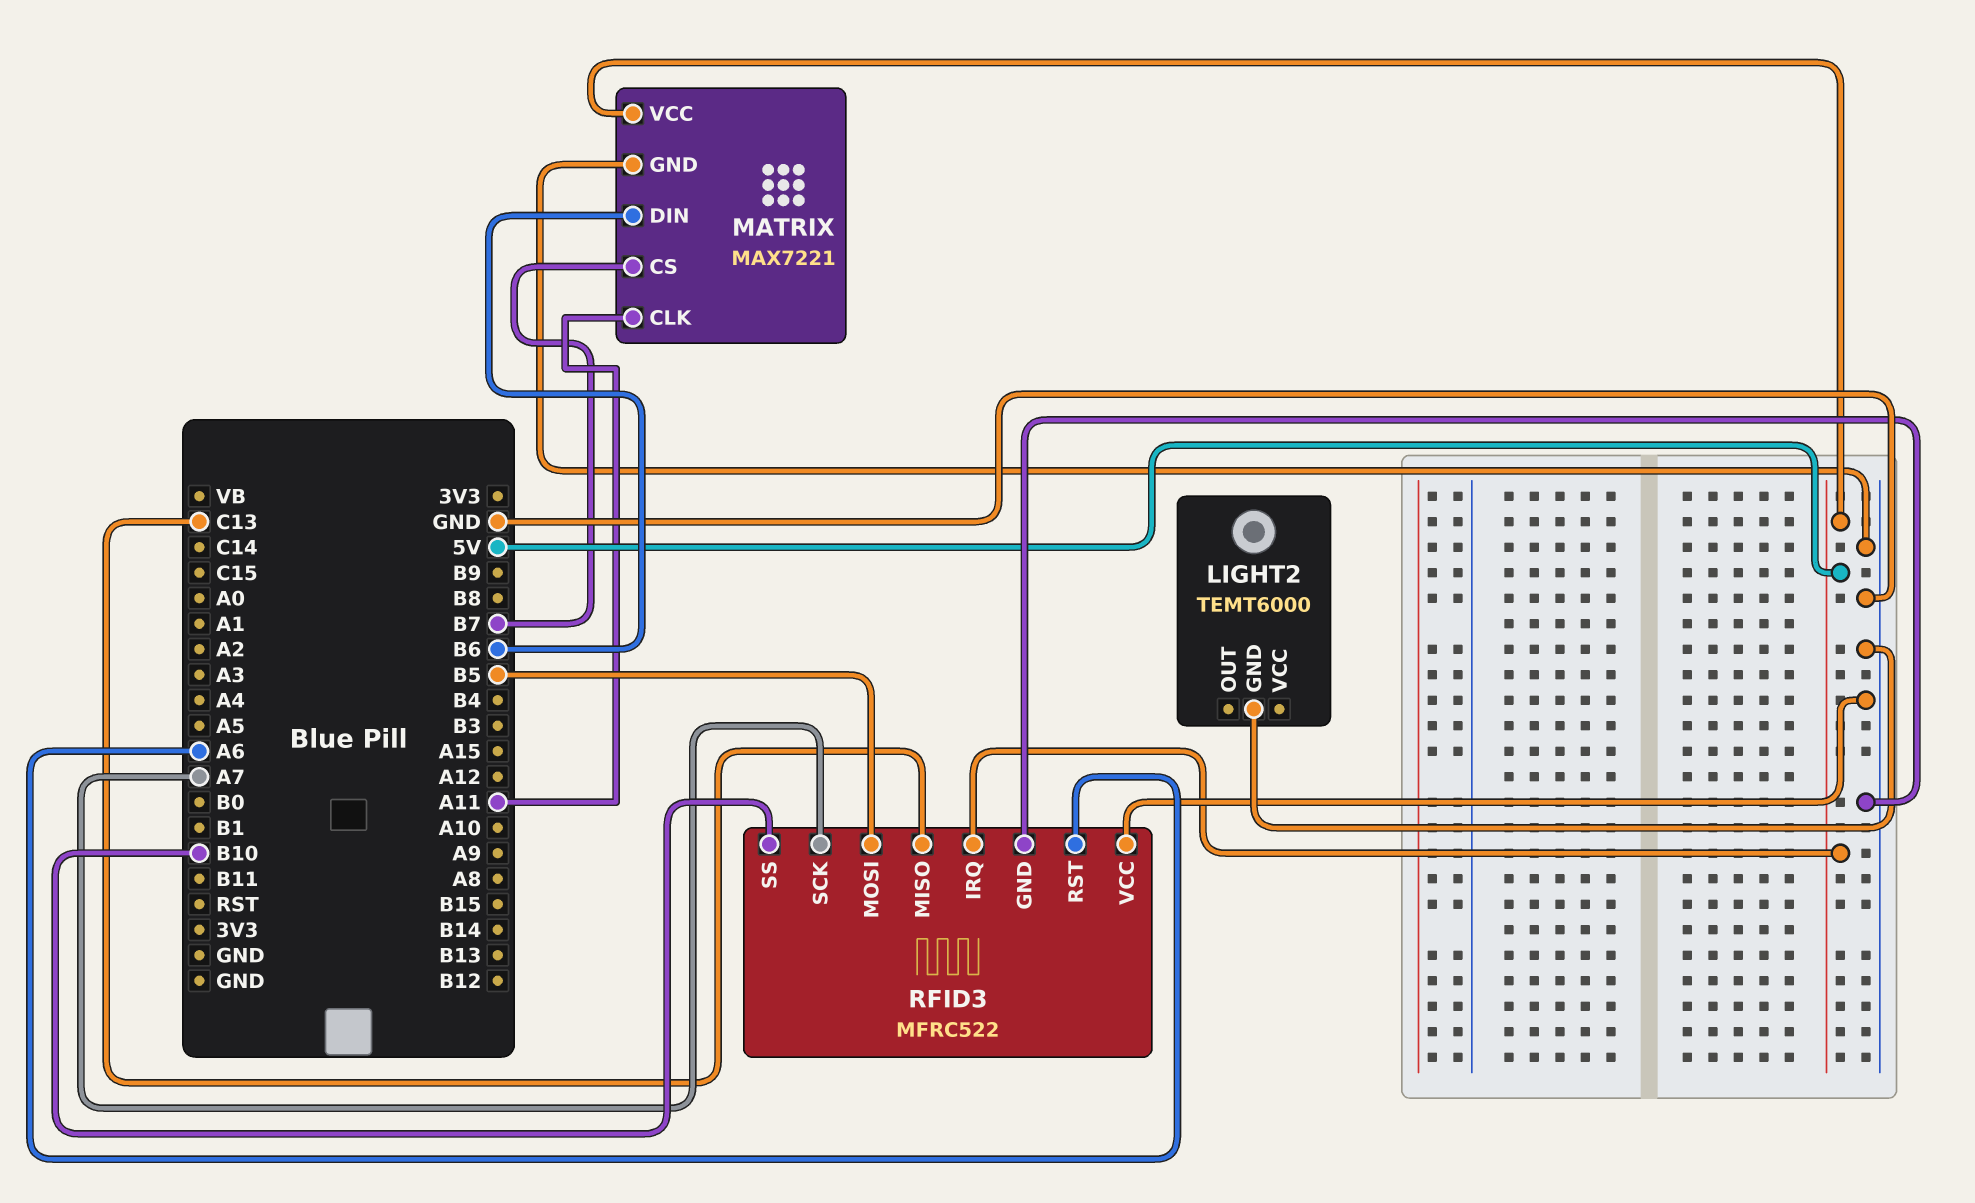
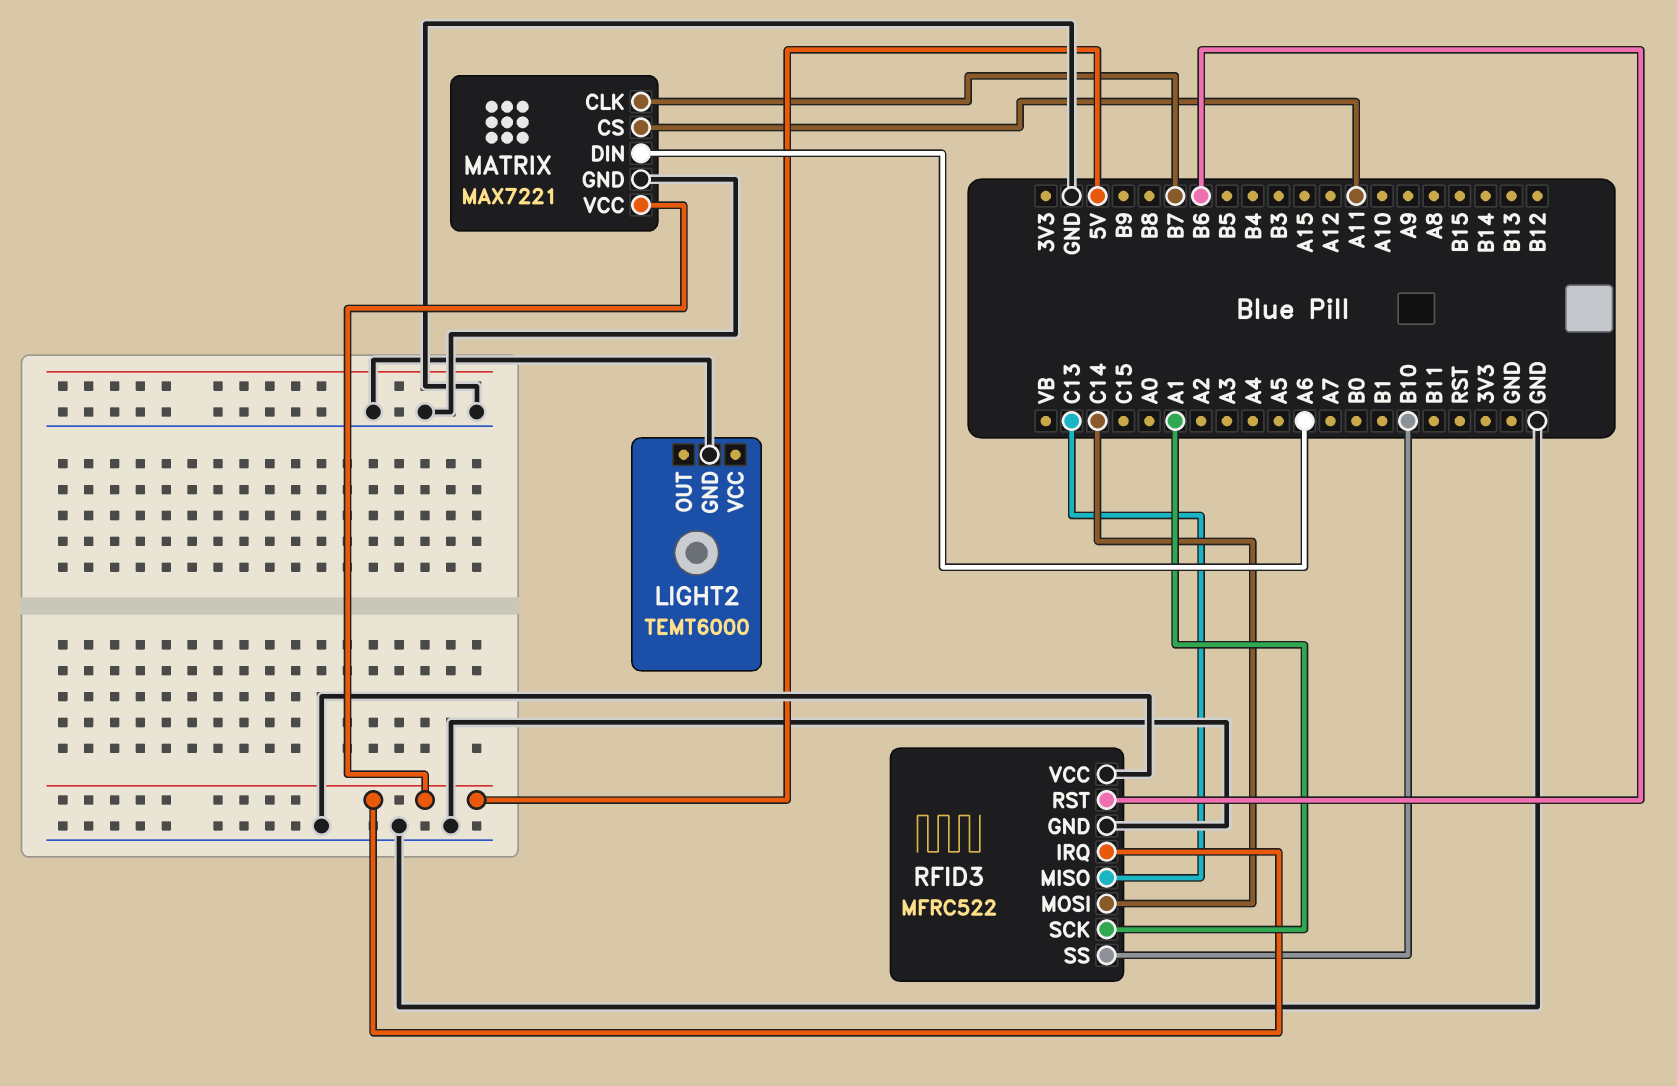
MATRIX pin CLK: A11 -> B7
MATRIX pin CS: B7 -> A11
MATRIX pin DIN: B6 -> A6
RFID3 pin MOSI: B5 -> C14
RFID3 pin RST: A6 -> B6
RFID3 pin SCK: A7 -> A1

